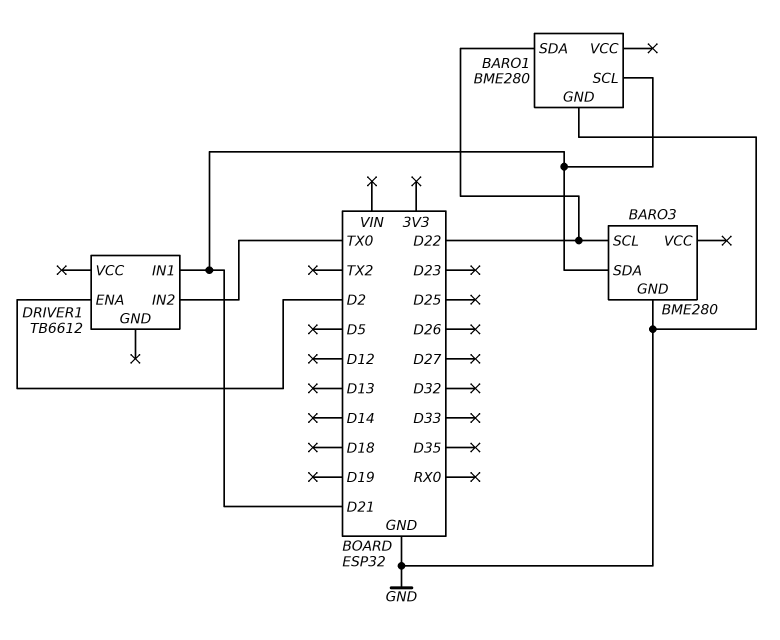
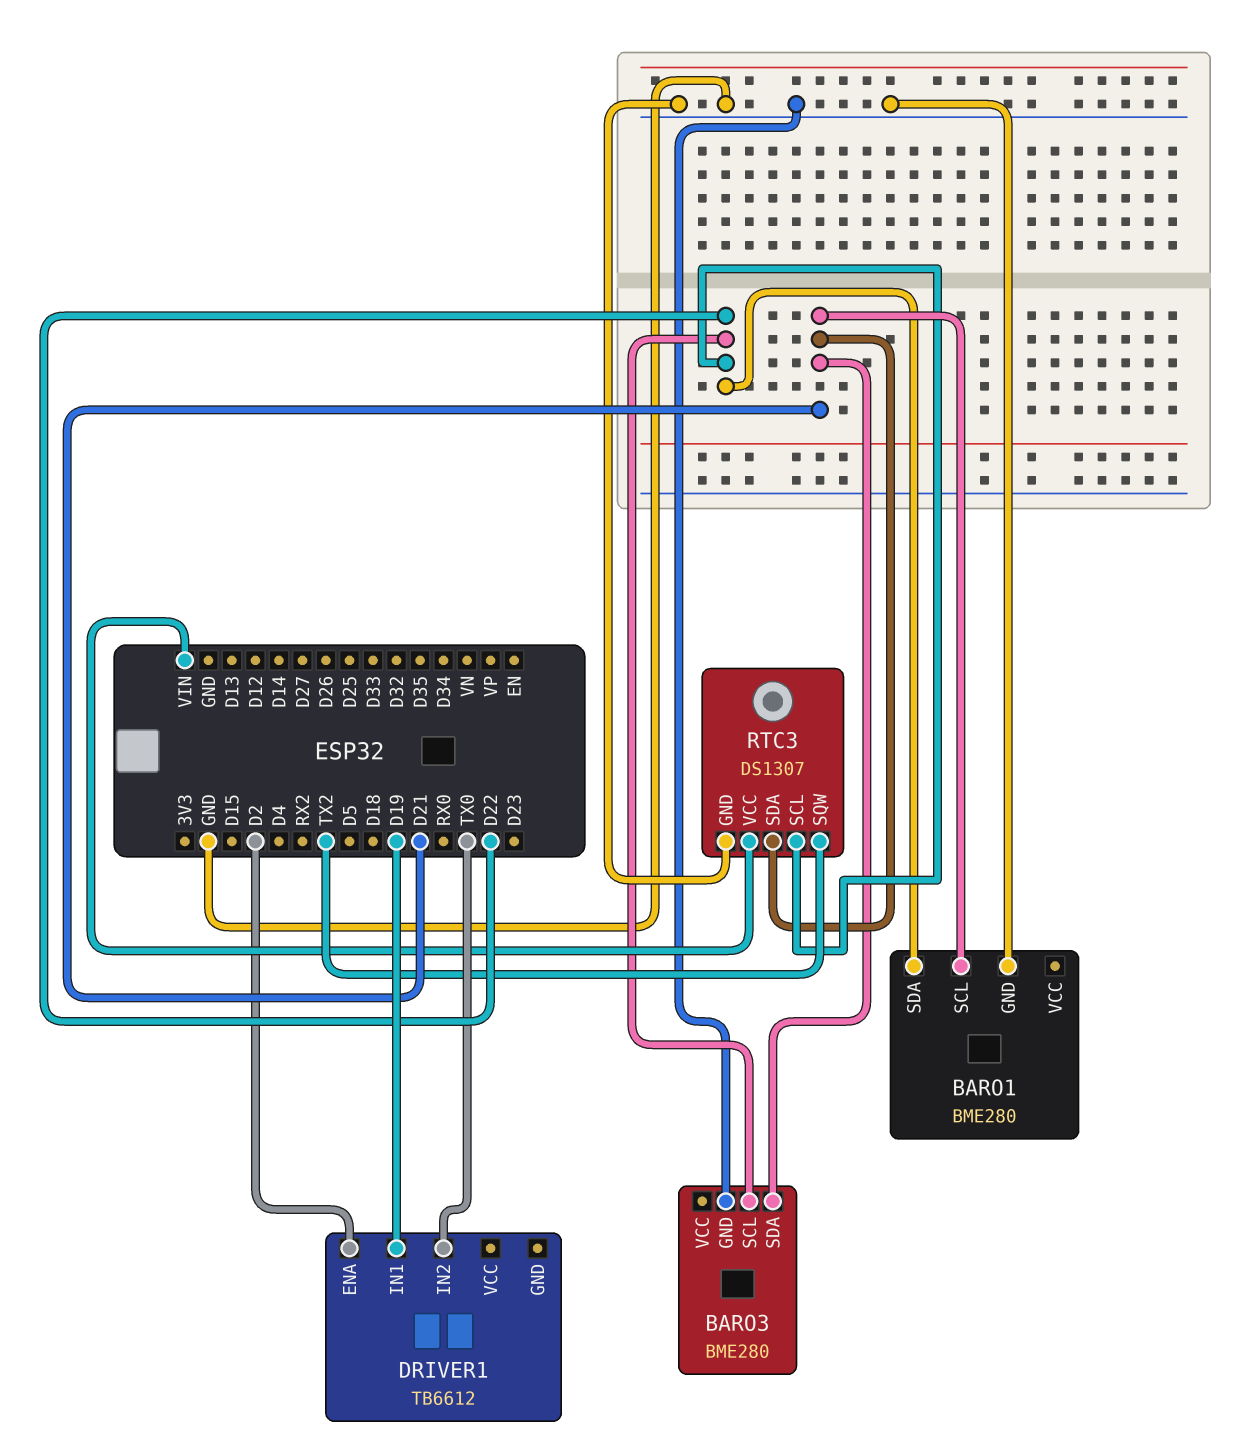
DRIVER1 pin IN1: D21 -> D19
RTC3: none -> DS1307
RTC3 pin GND: none -> GND
RTC3 pin SCL: none -> D22
RTC3 pin SDA: none -> D21
RTC3 pin SQW: none -> TX2
RTC3 pin VCC: none -> VIN

